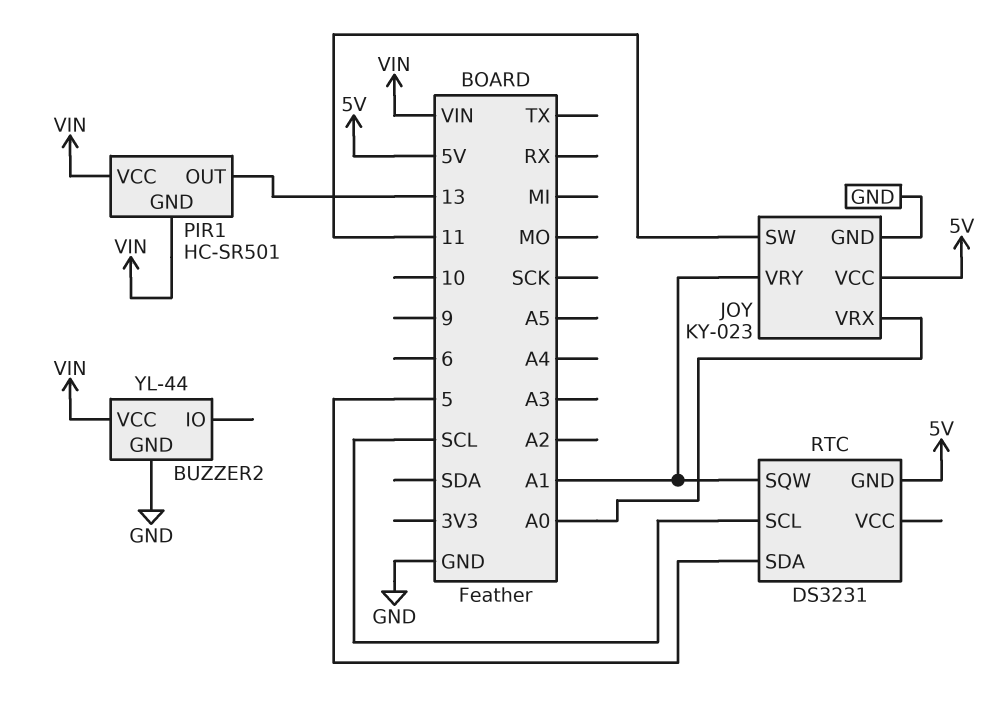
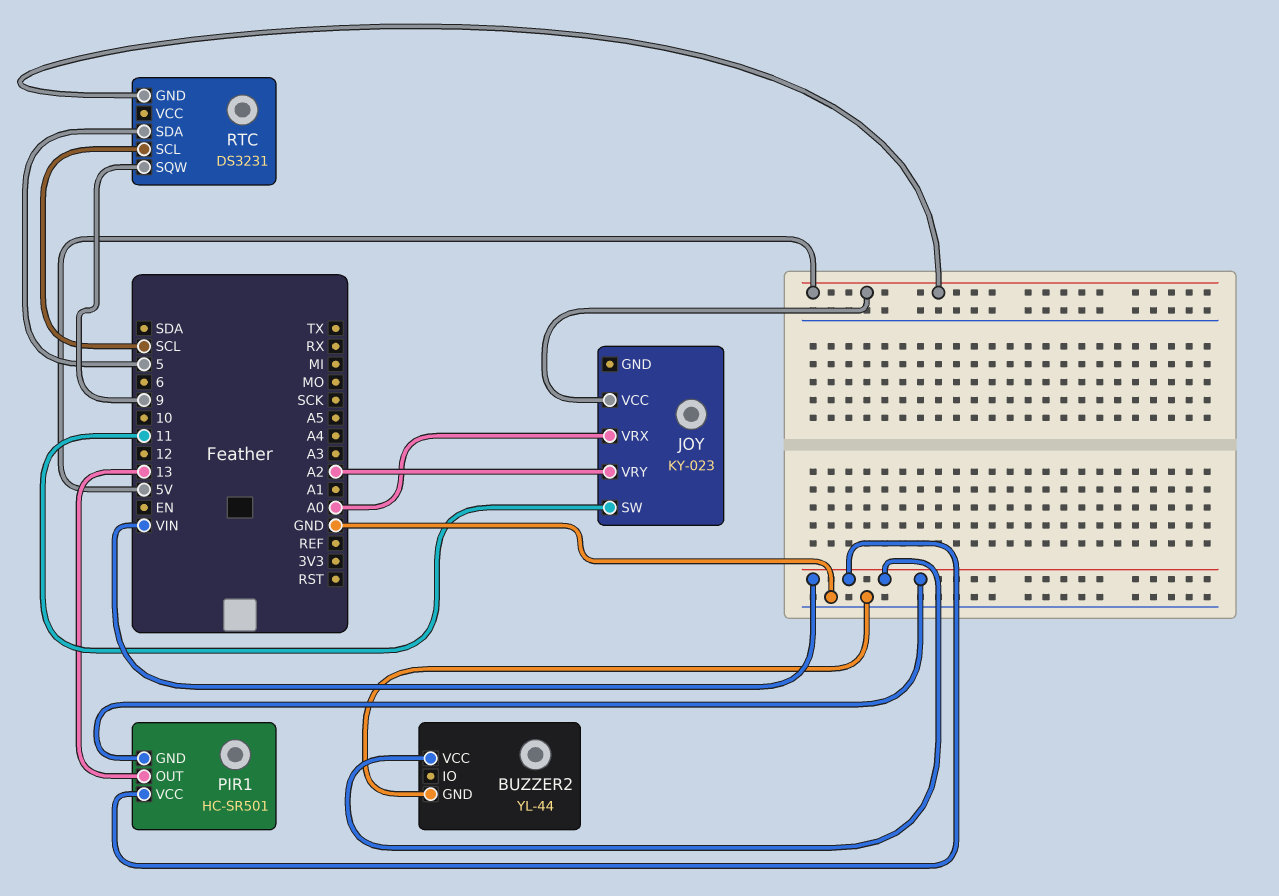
JOY pin GND: GND -> none
JOY pin VRY: A1 -> A2
RTC pin SQW: A1 -> 9

